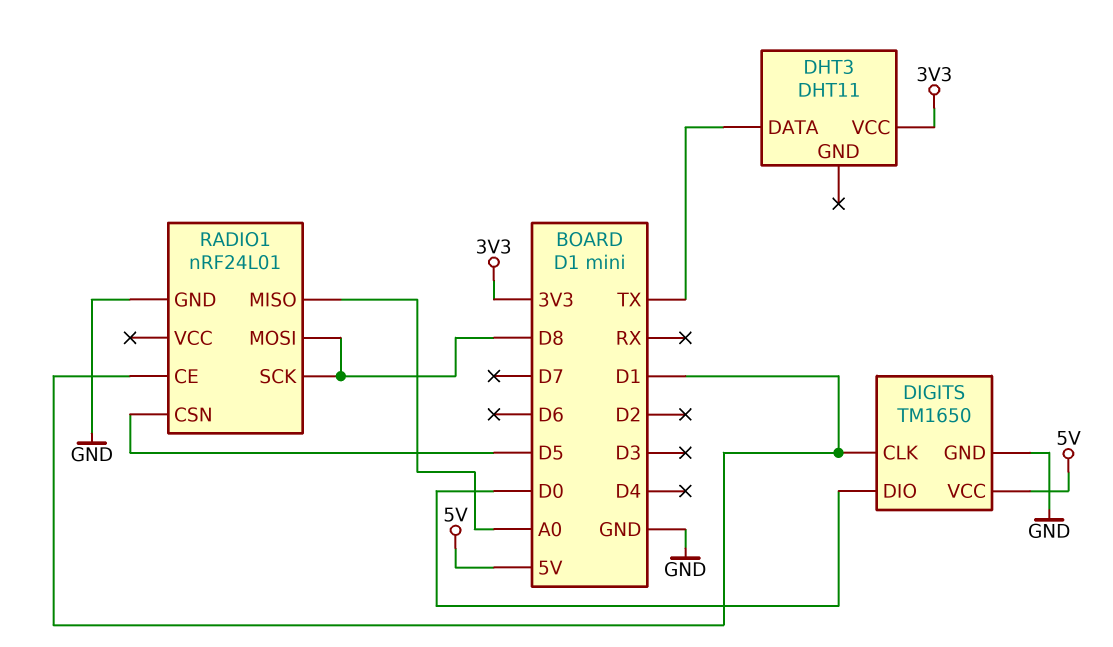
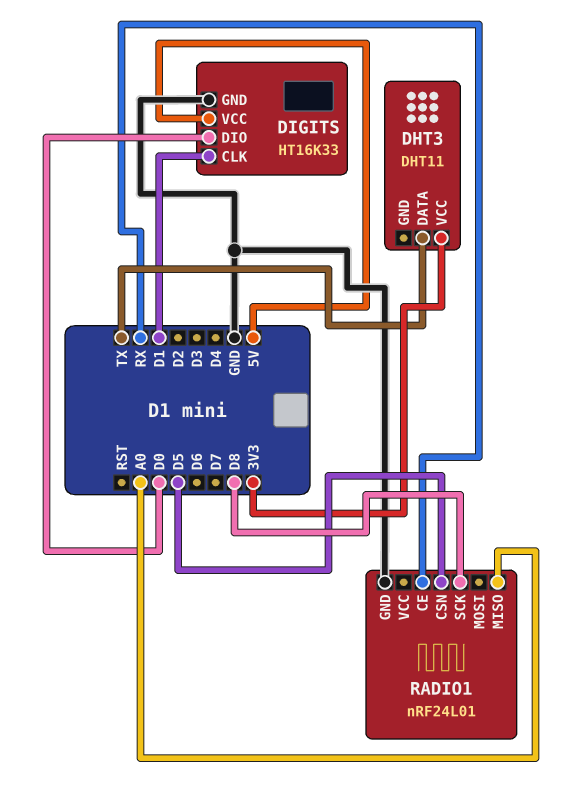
DIGITS: TM1650 -> HT16K33
RADIO1 pin CE: D1 -> RX
RADIO1 pin MOSI: D8 -> none

